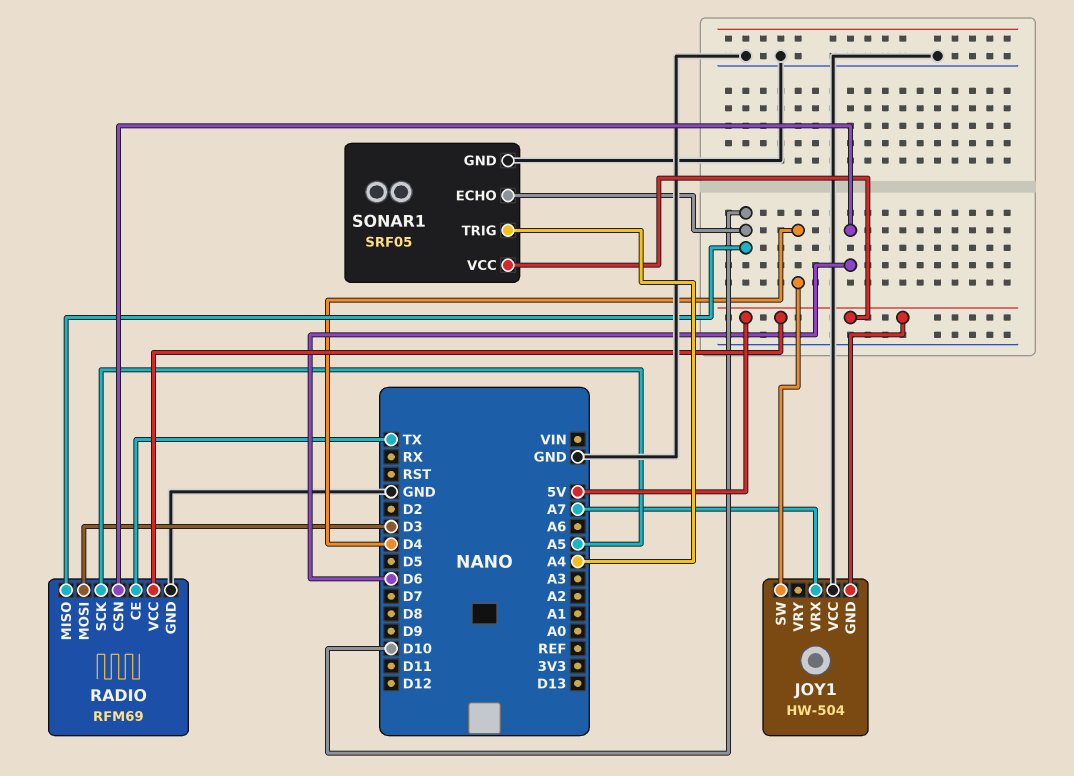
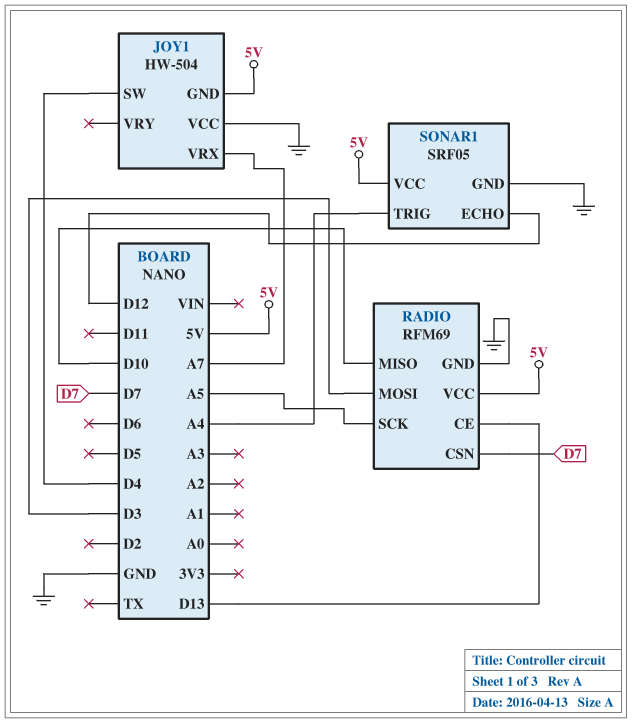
RADIO pin CE: TX -> D13
RADIO pin CSN: D6 -> D7
SONAR1 pin ECHO: D10 -> D12

